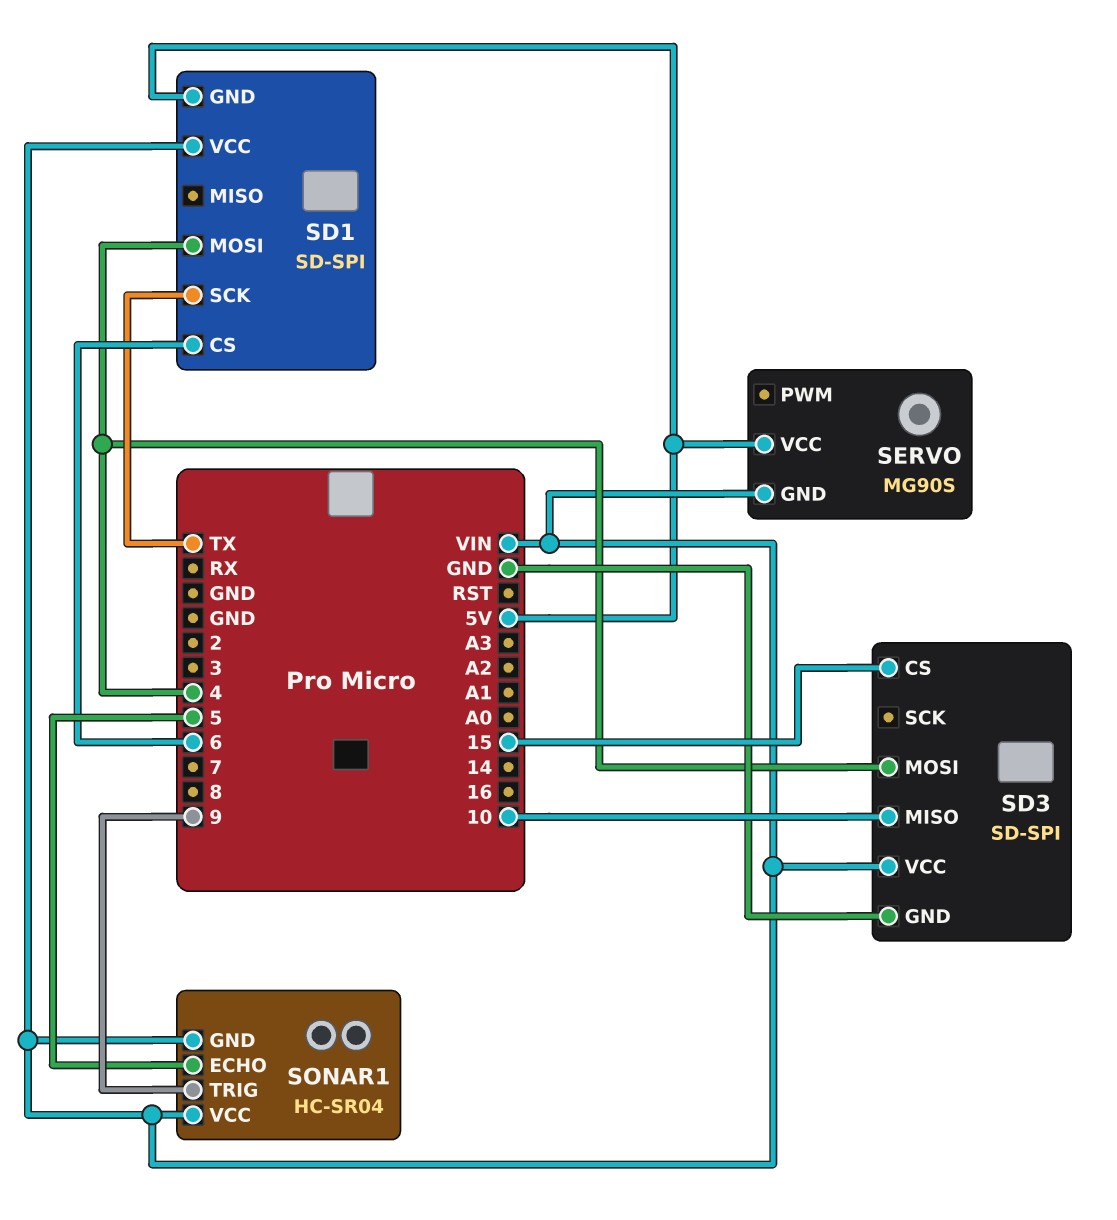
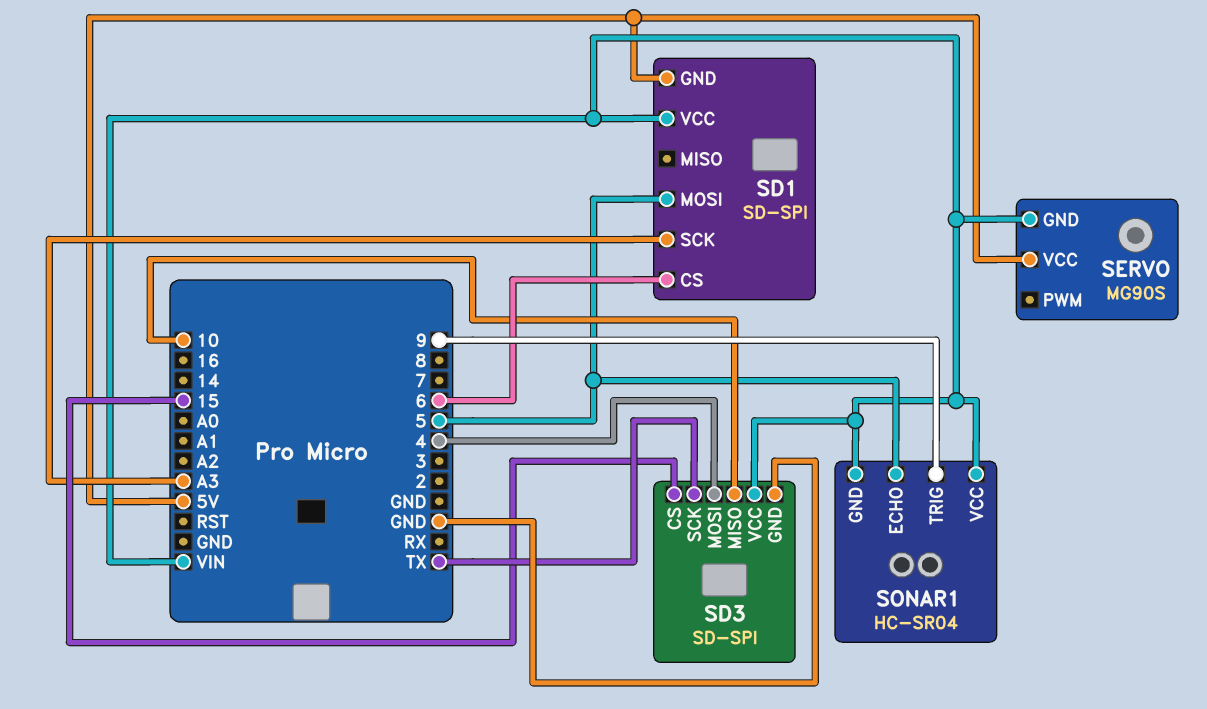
SD1 pin MOSI: 4 -> 5
SD1 pin SCK: TX -> A3
SD3 pin SCK: none -> TX

